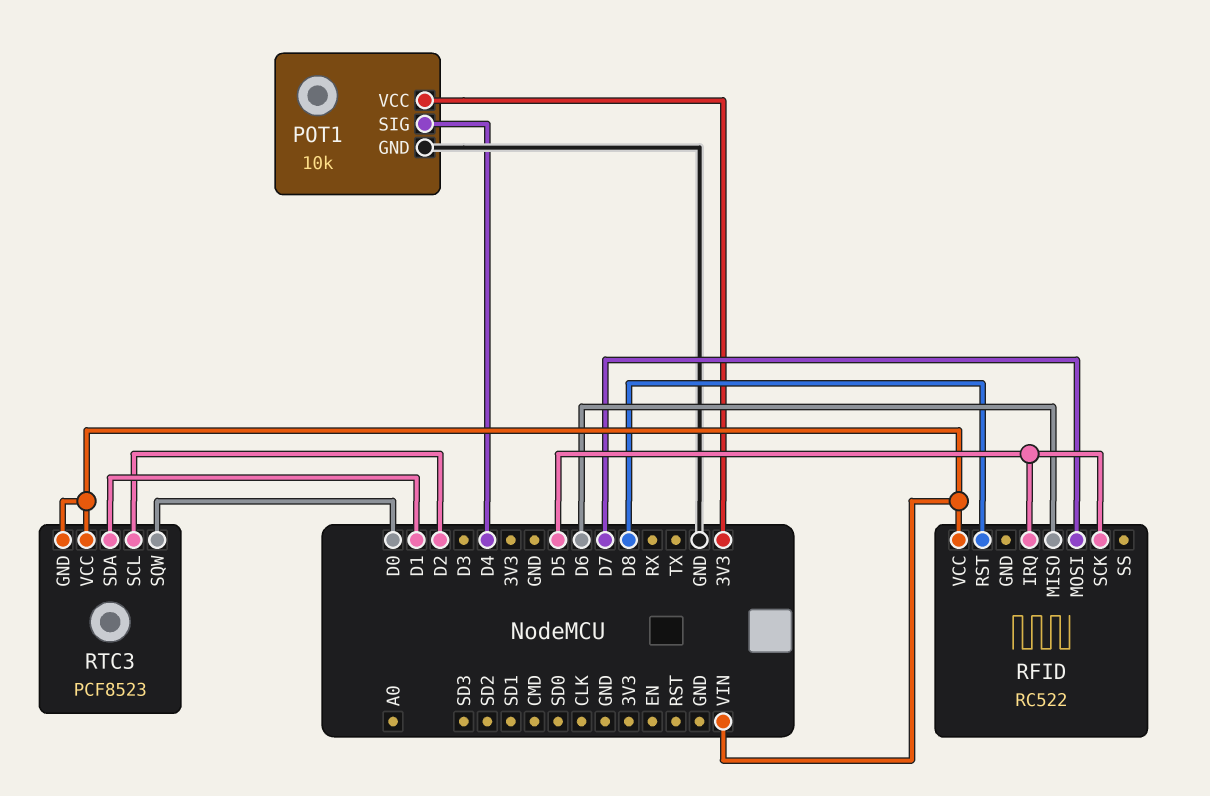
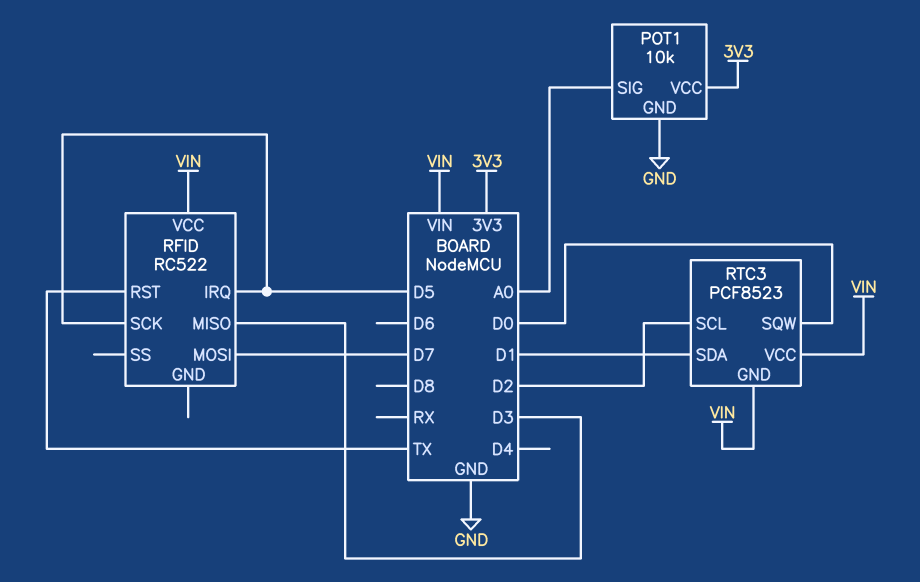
POT1 pin SIG: D4 -> A0
RFID pin MISO: D6 -> D3
RFID pin RST: D8 -> TX

